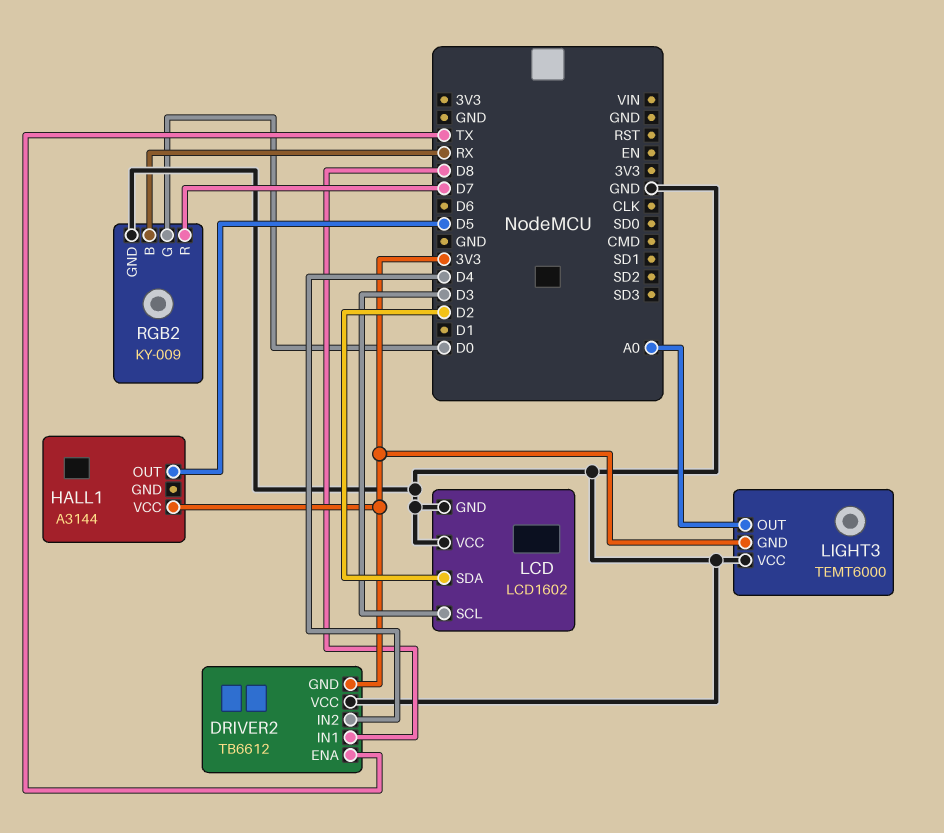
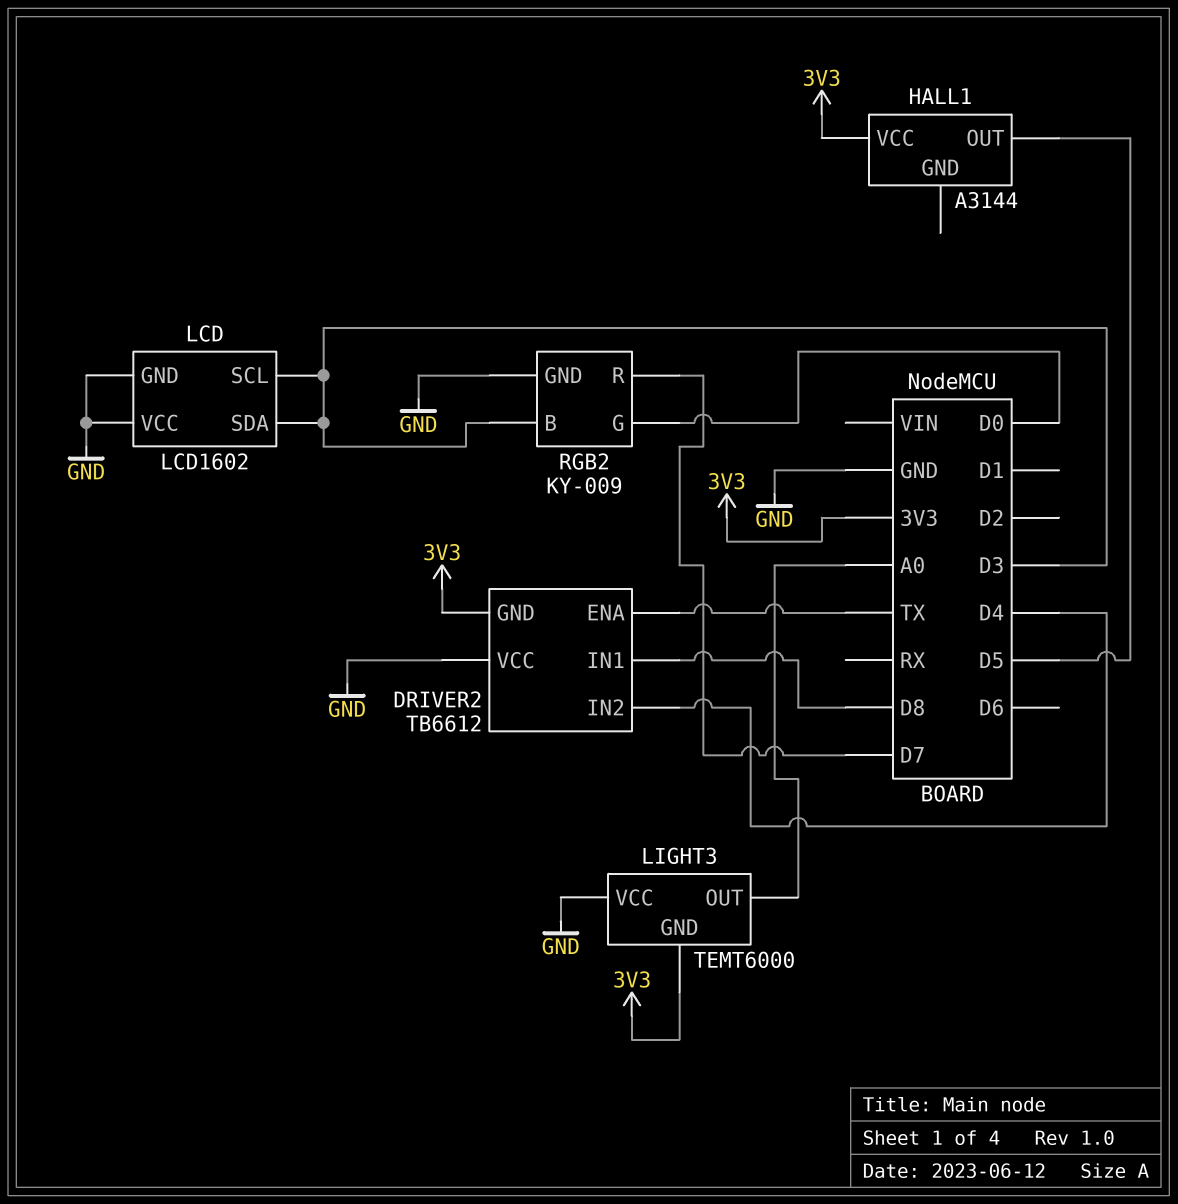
LCD pin SDA: D2 -> D3
RGB2 pin B: RX -> D3

